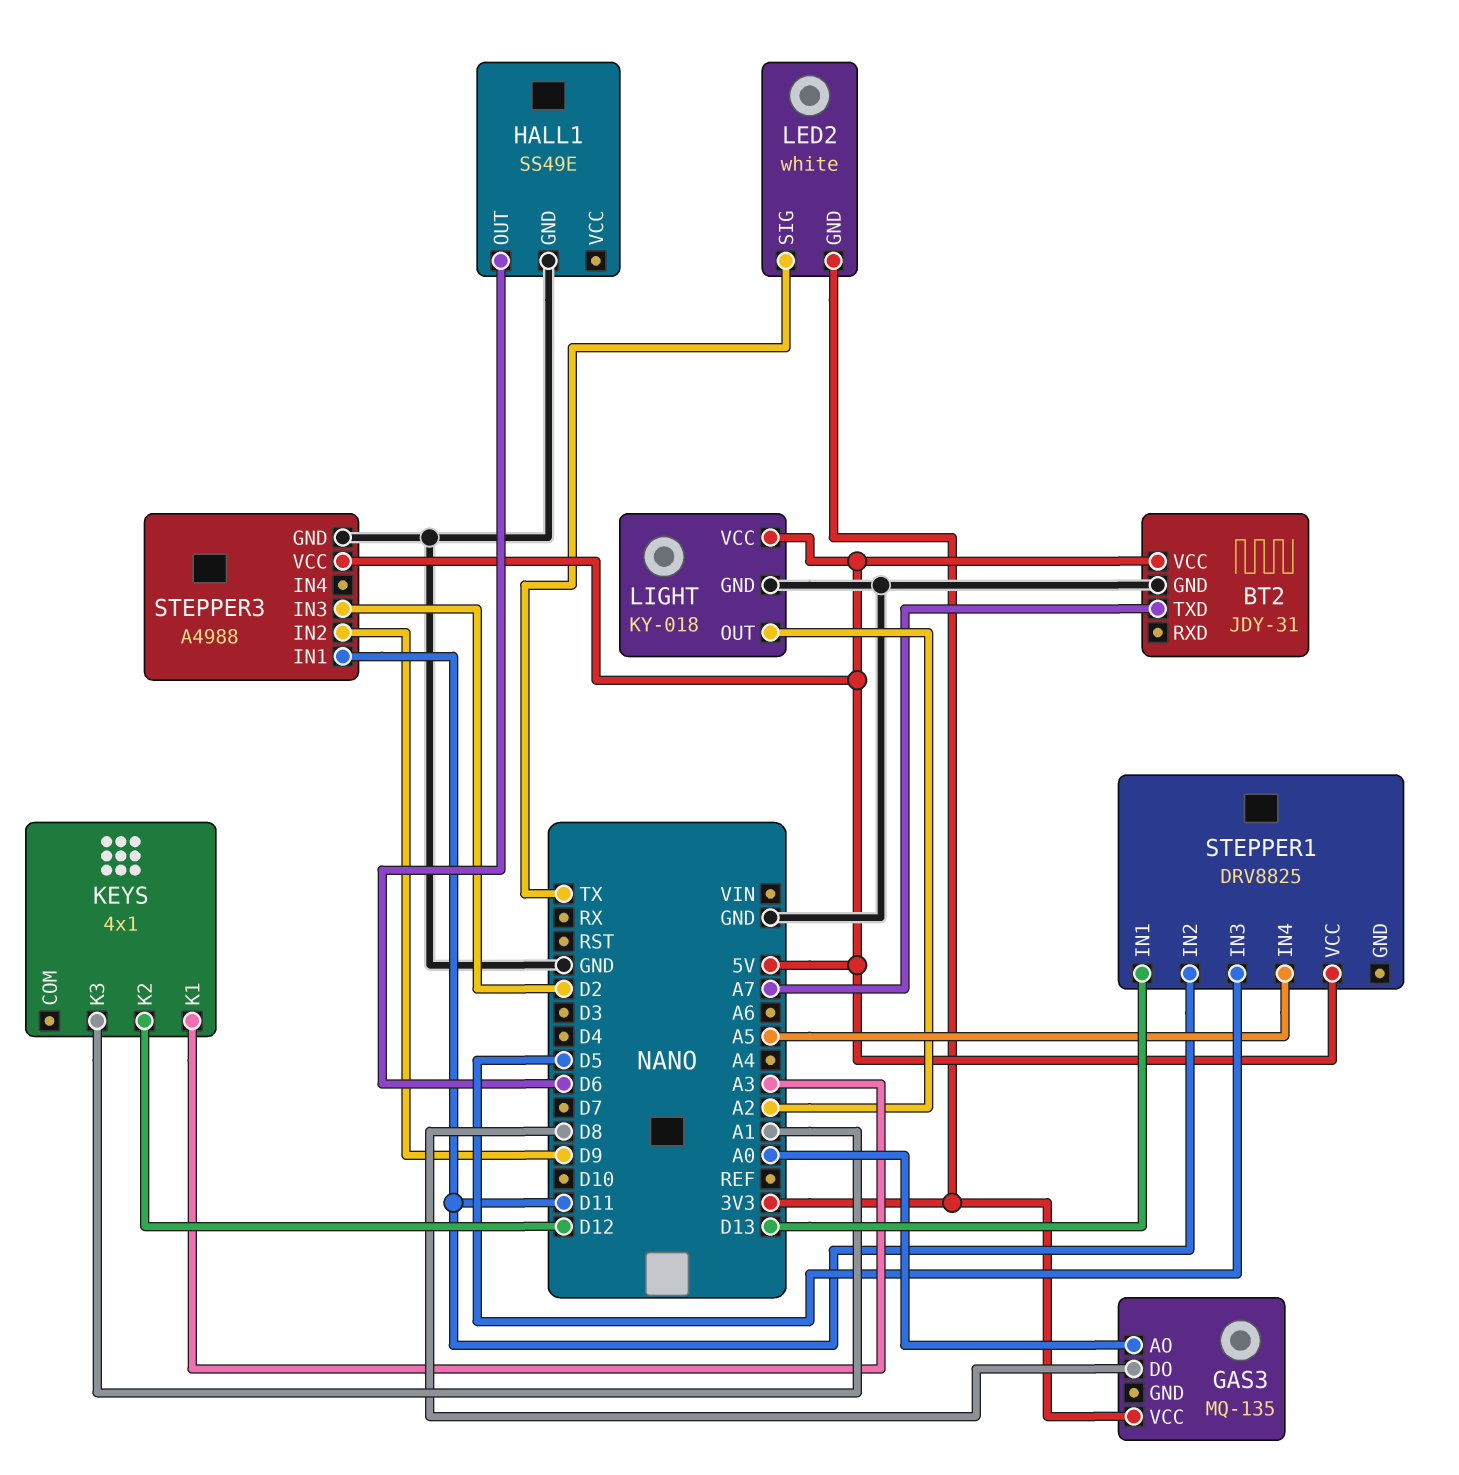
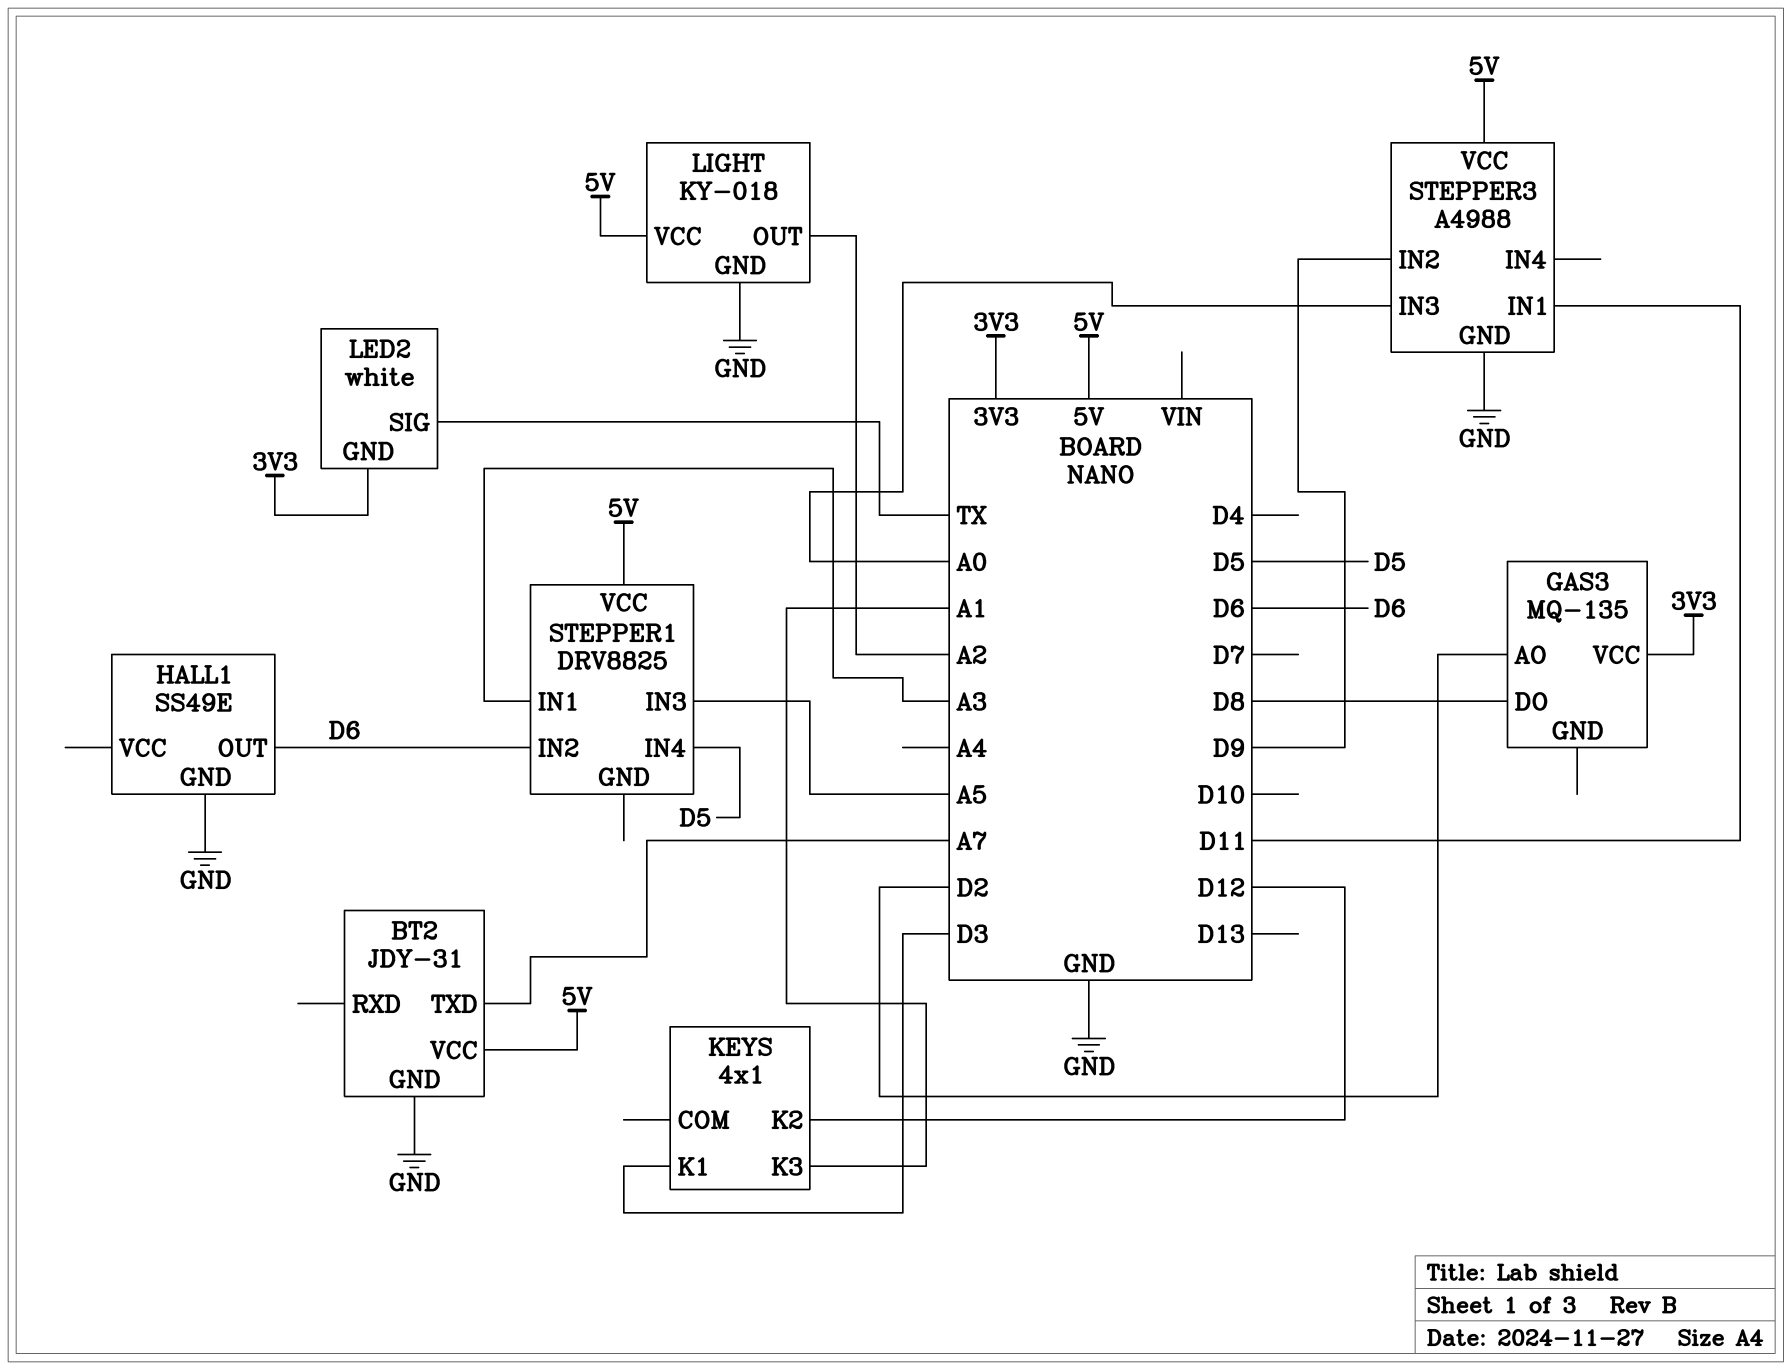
GAS3 pin AO: A0 -> D2
KEYS pin K1: A3 -> D3
STEPPER1 pin IN1: D13 -> A3
STEPPER1 pin IN2: D11 -> D6
STEPPER1 pin IN3: D5 -> A5
STEPPER1 pin IN4: A5 -> D5
STEPPER3 pin IN3: D2 -> A0

